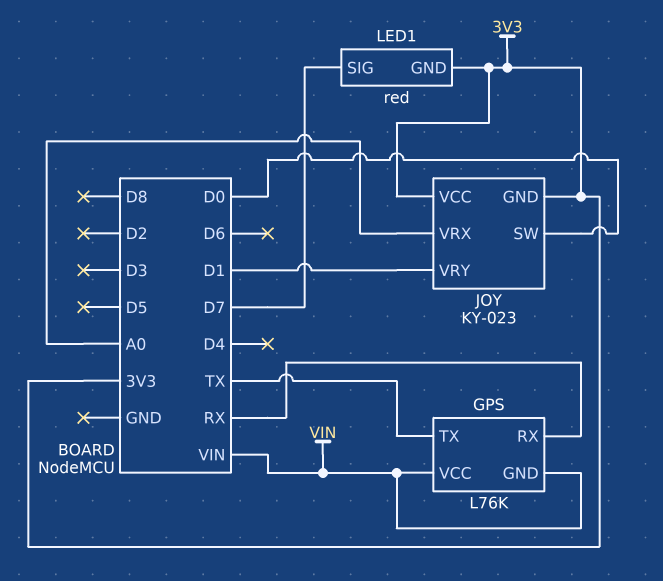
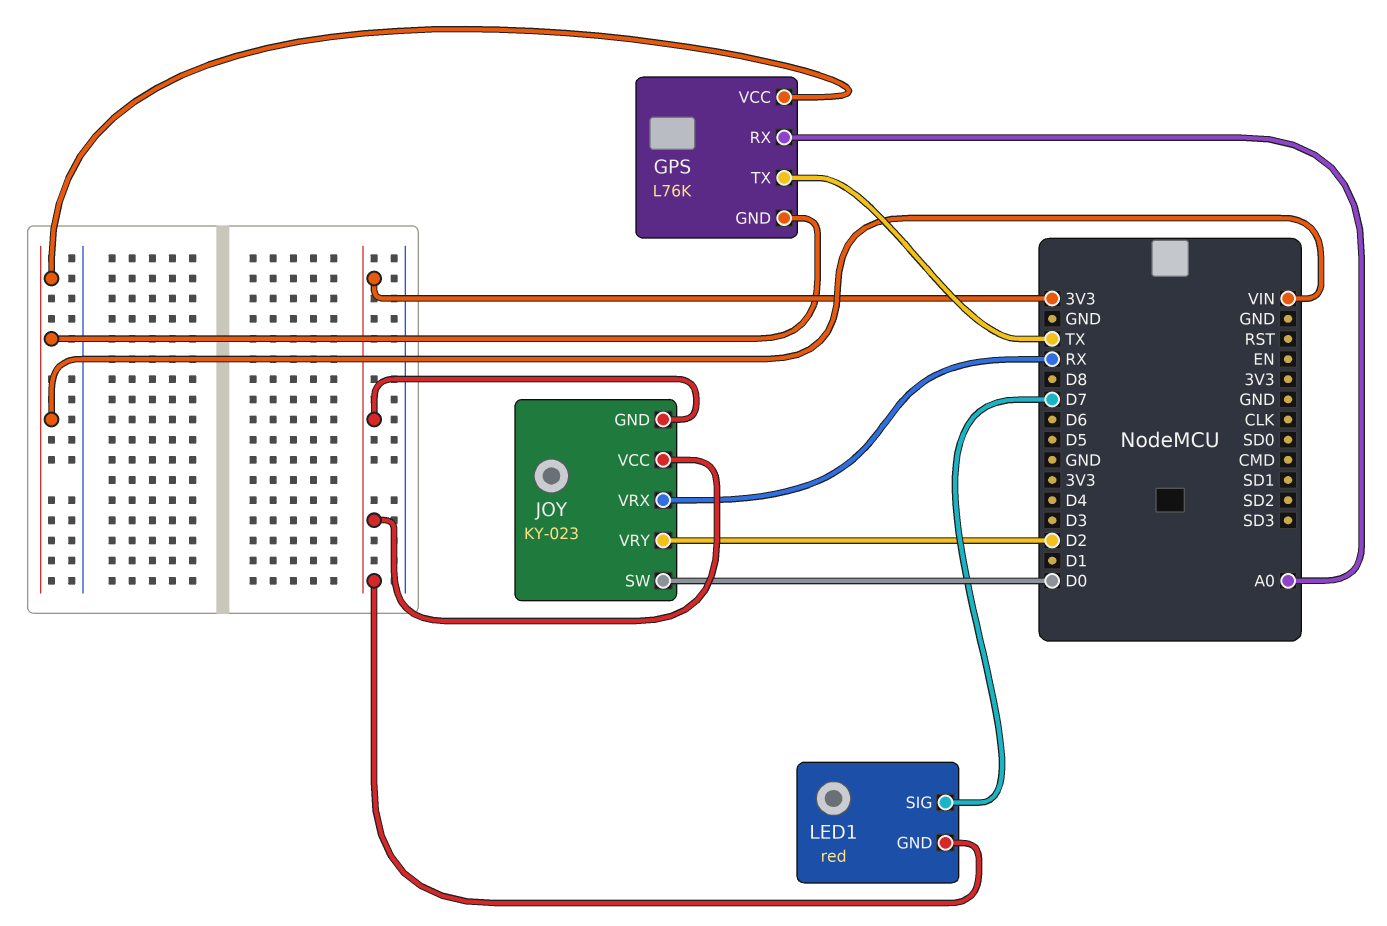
GPS pin RX: RX -> A0
JOY pin VRX: A0 -> RX
JOY pin VRY: D1 -> D2

